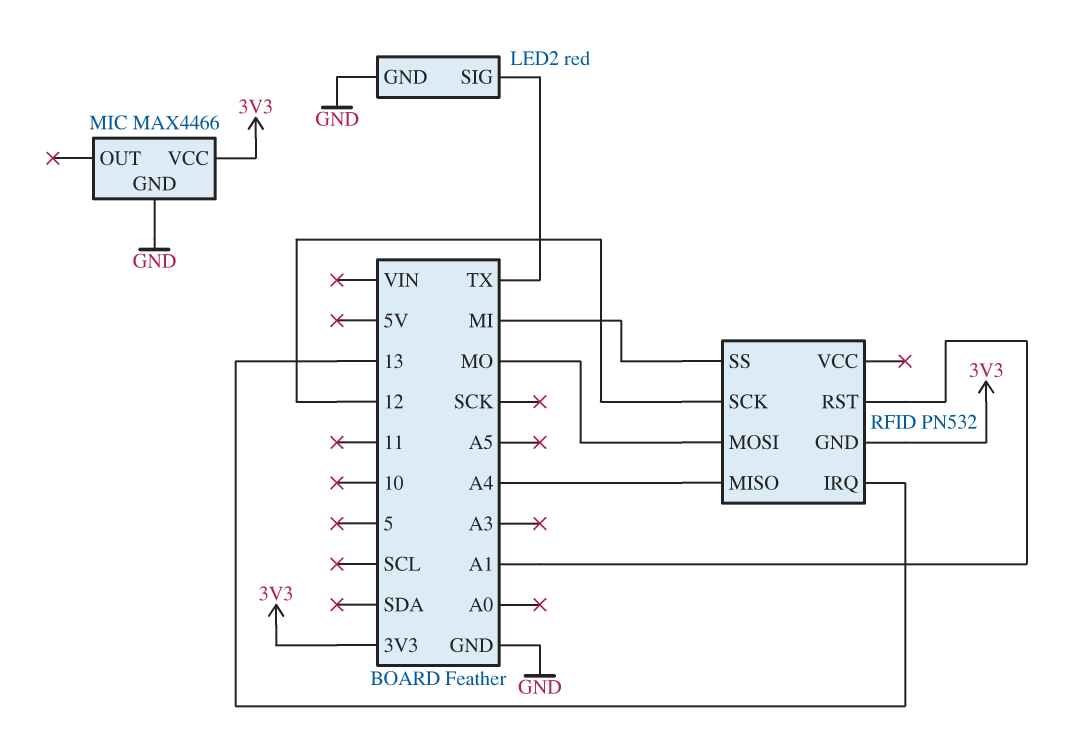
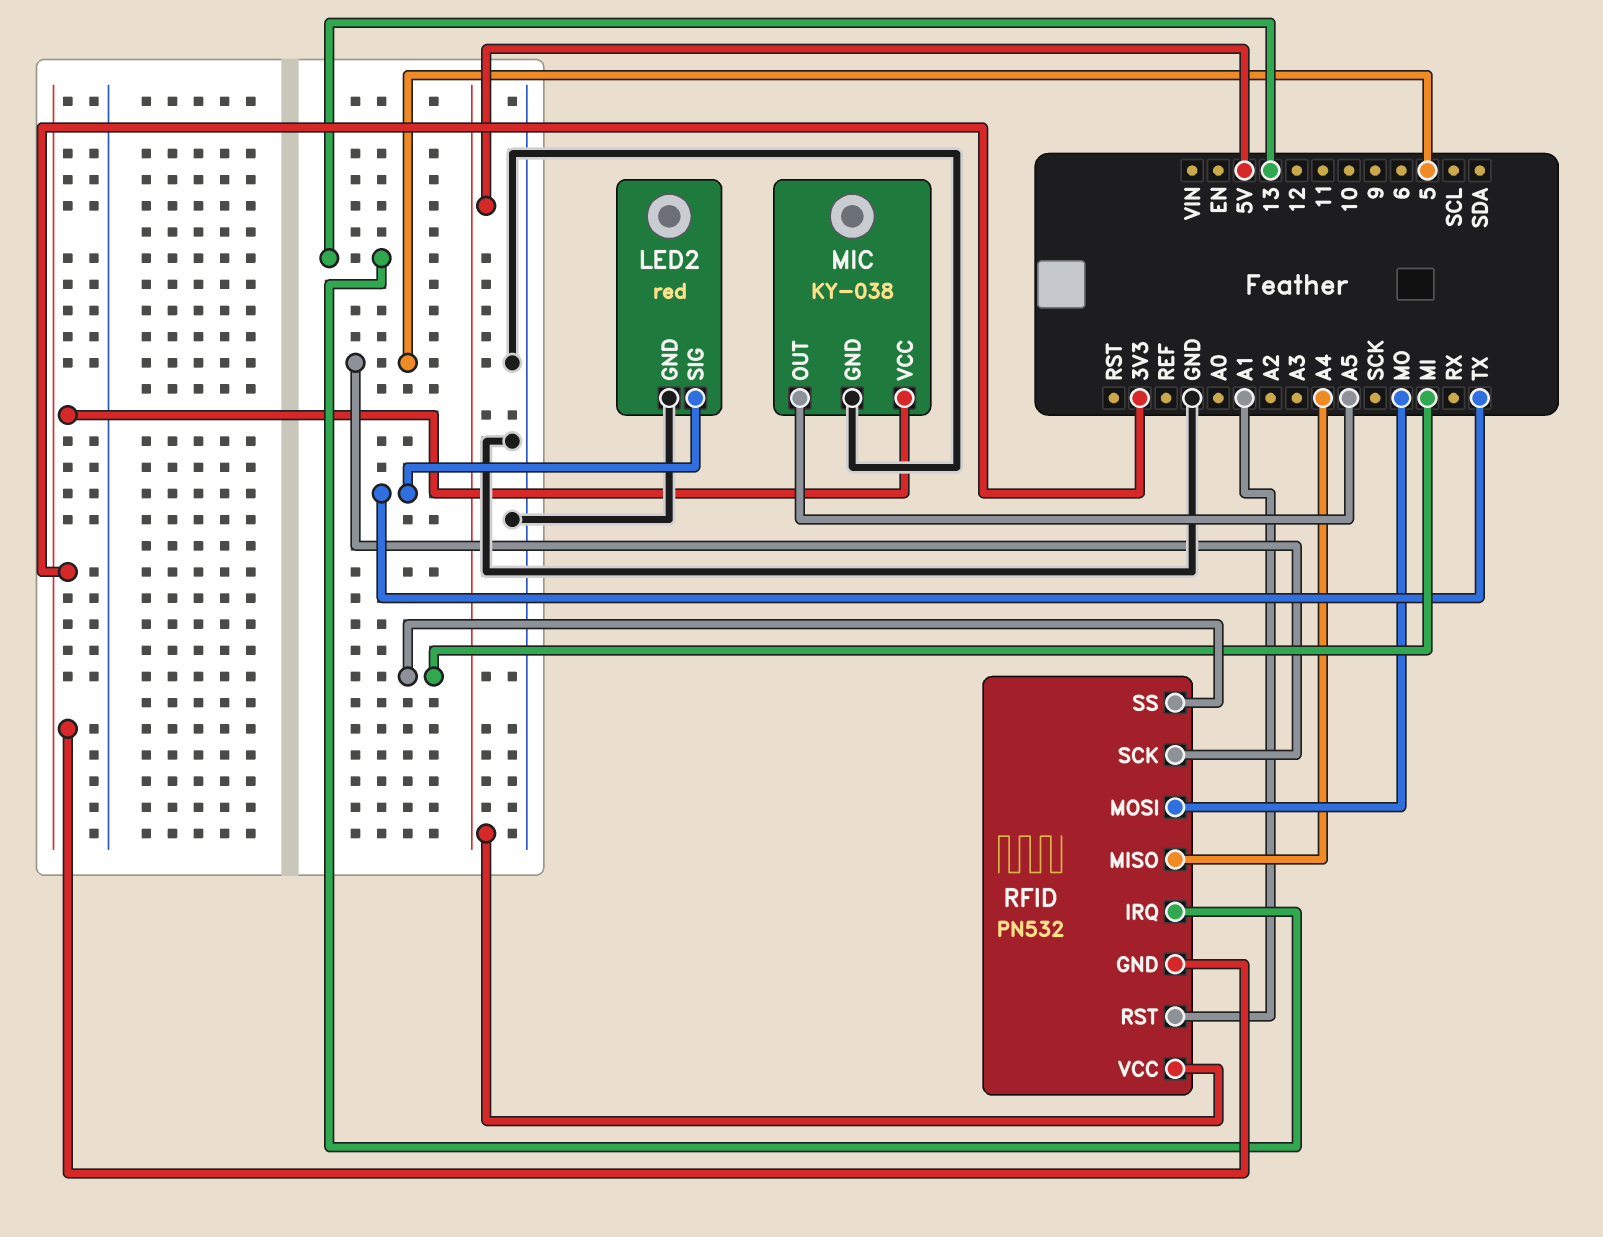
MIC: MAX4466 -> KY-038
MIC pin OUT: none -> A5
RFID pin SCK: 12 -> 5
RFID pin VCC: none -> 5V

